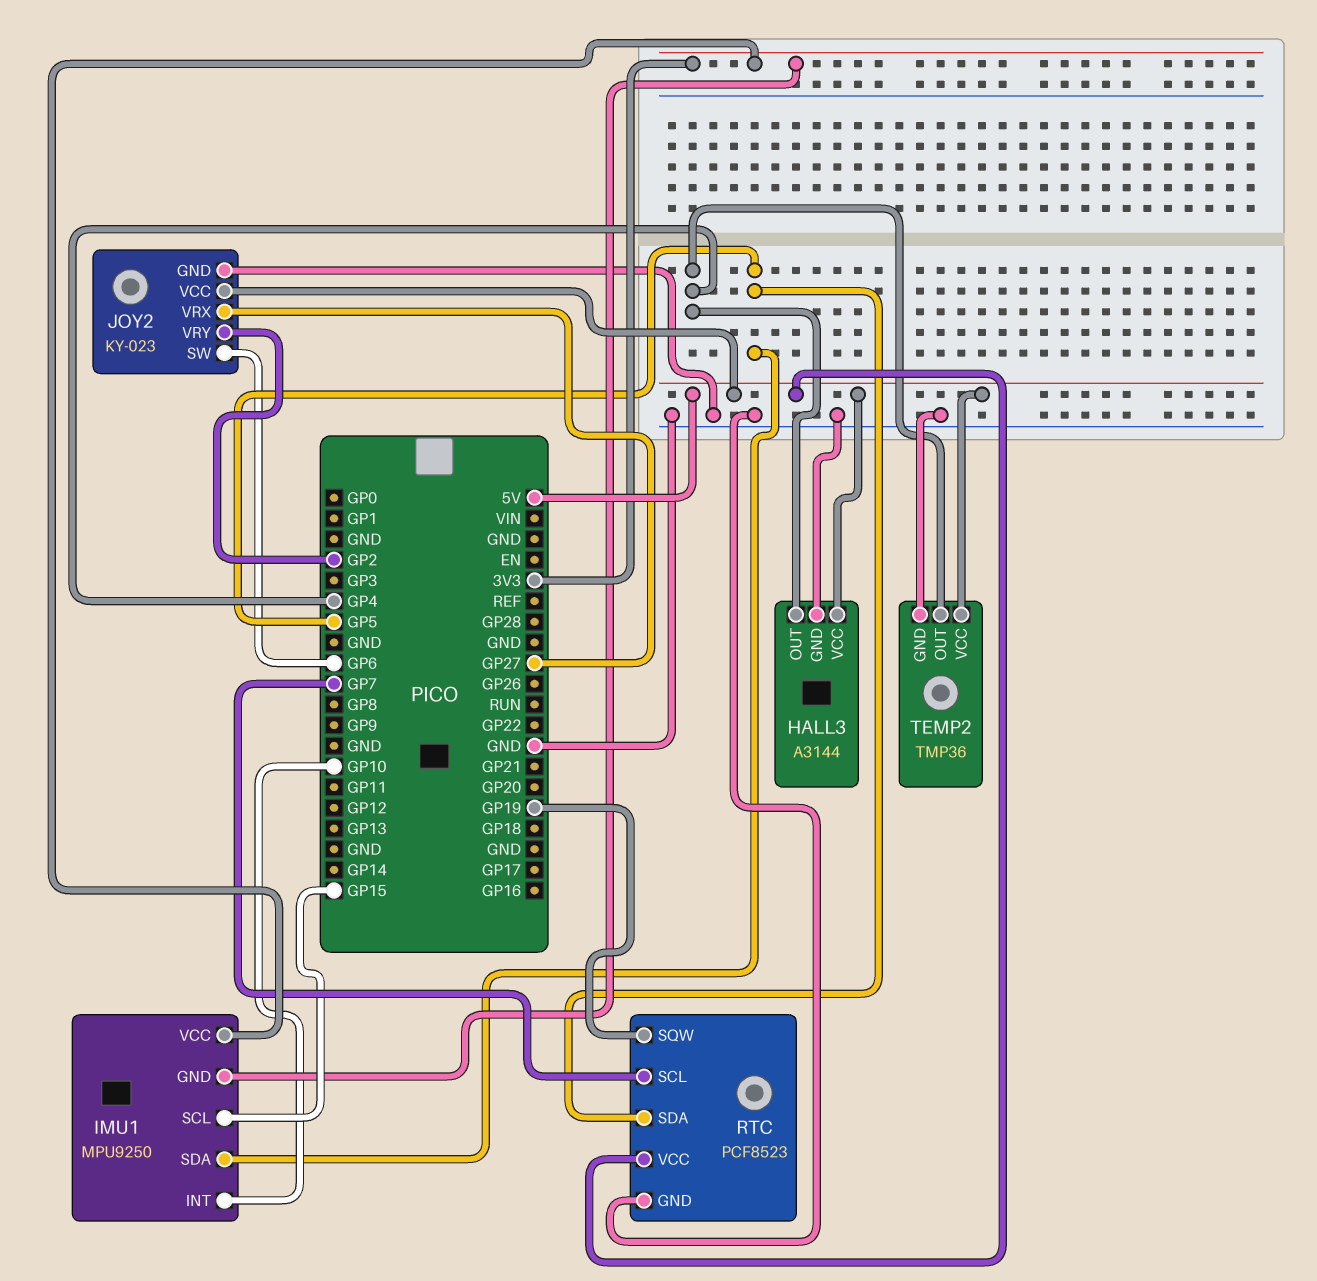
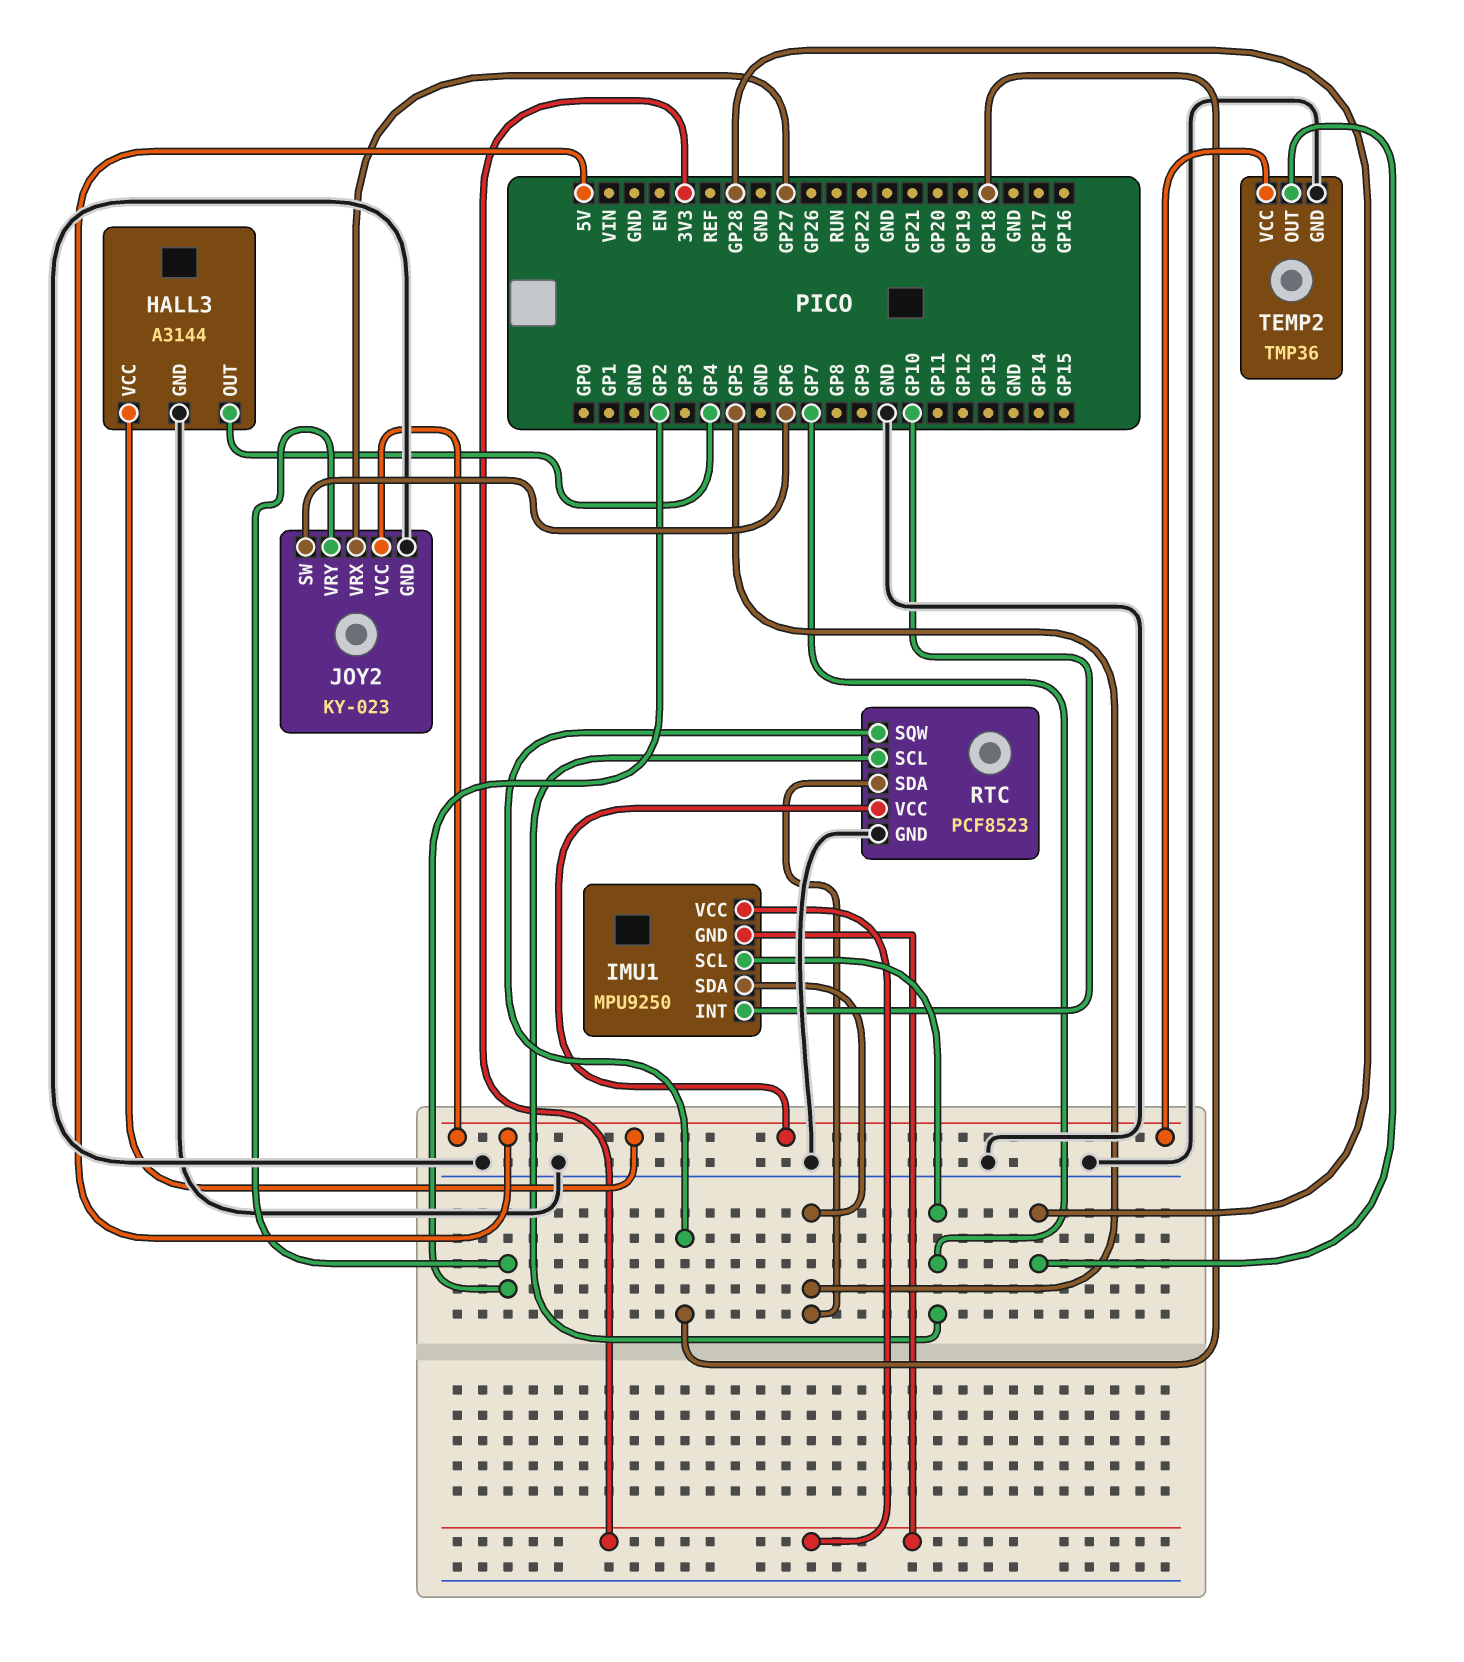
IMU1 pin SCL: GP15 -> GP7
RTC pin SQW: GP19 -> GP18
TEMP2 pin OUT: GP4 -> GP28

